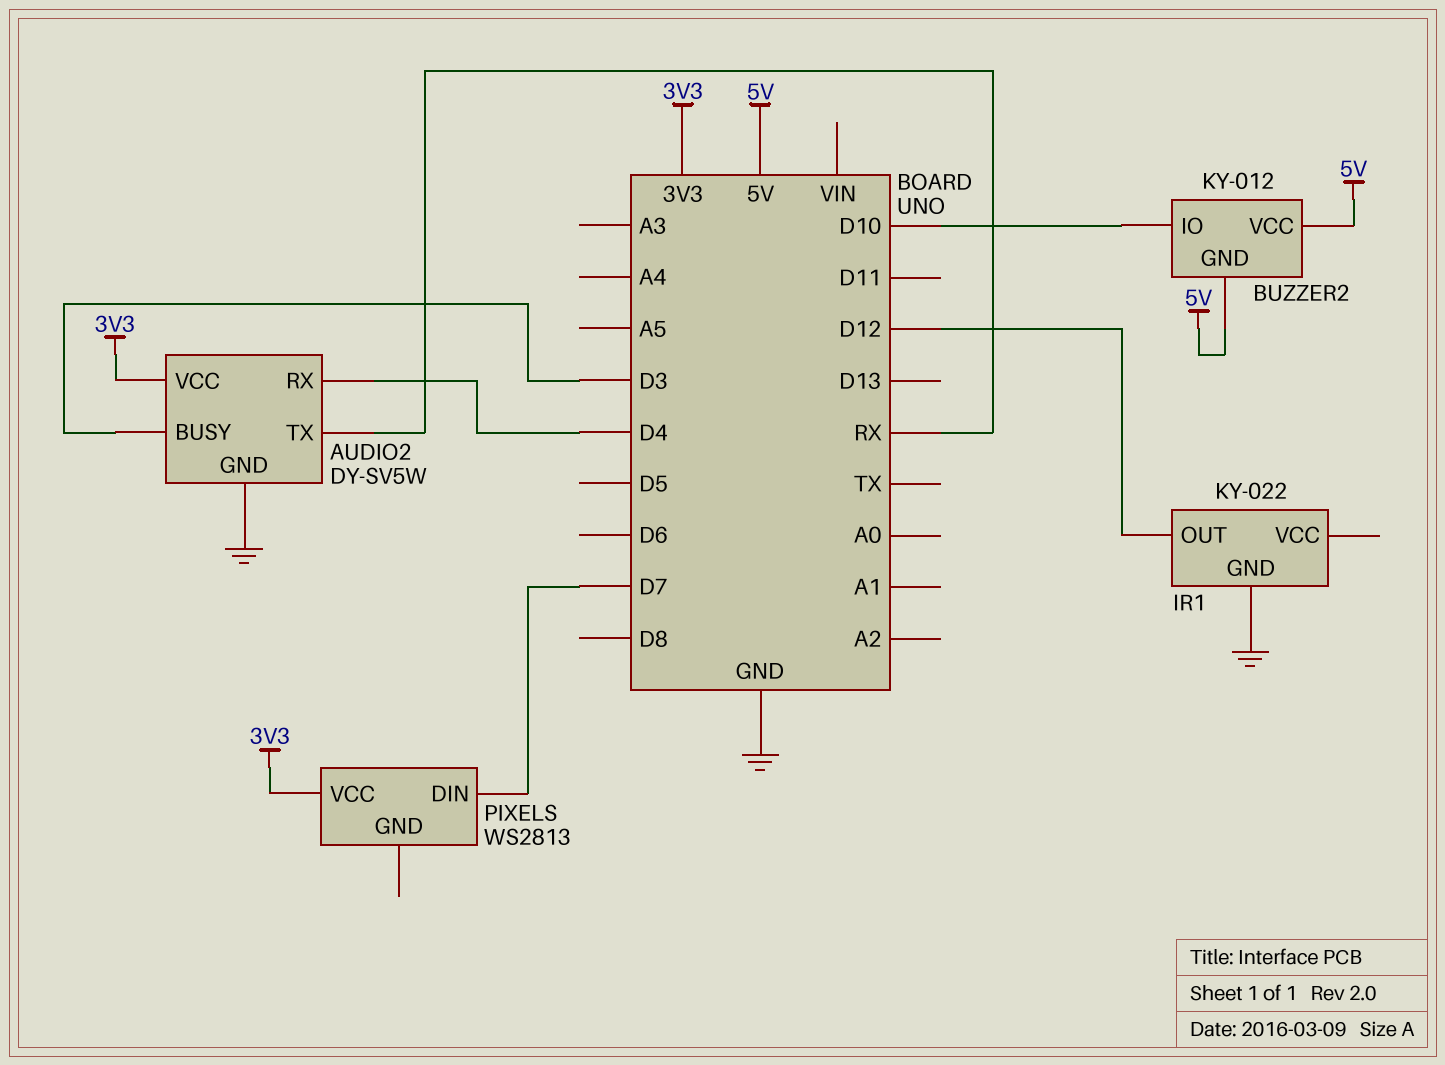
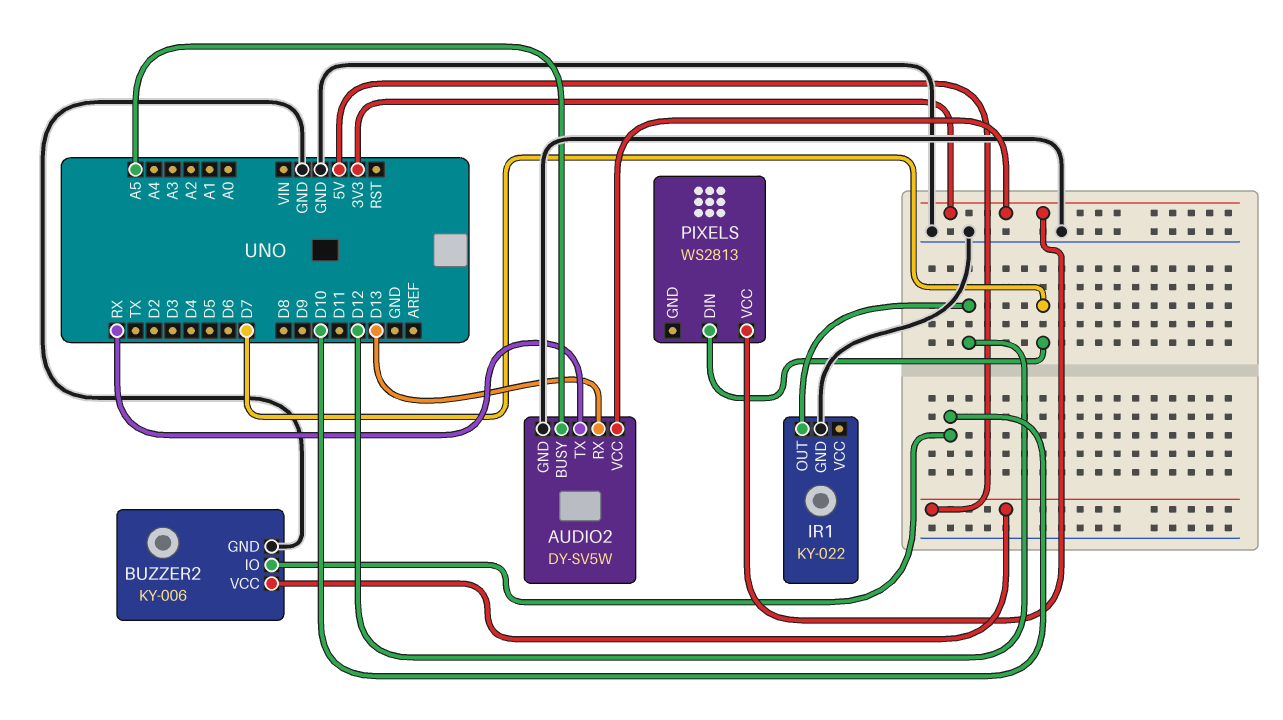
AUDIO2 pin BUSY: D3 -> A5
AUDIO2 pin RX: D4 -> D13
BUZZER2: KY-012 -> KY-006
BUZZER2 pin GND: 5V -> GND

